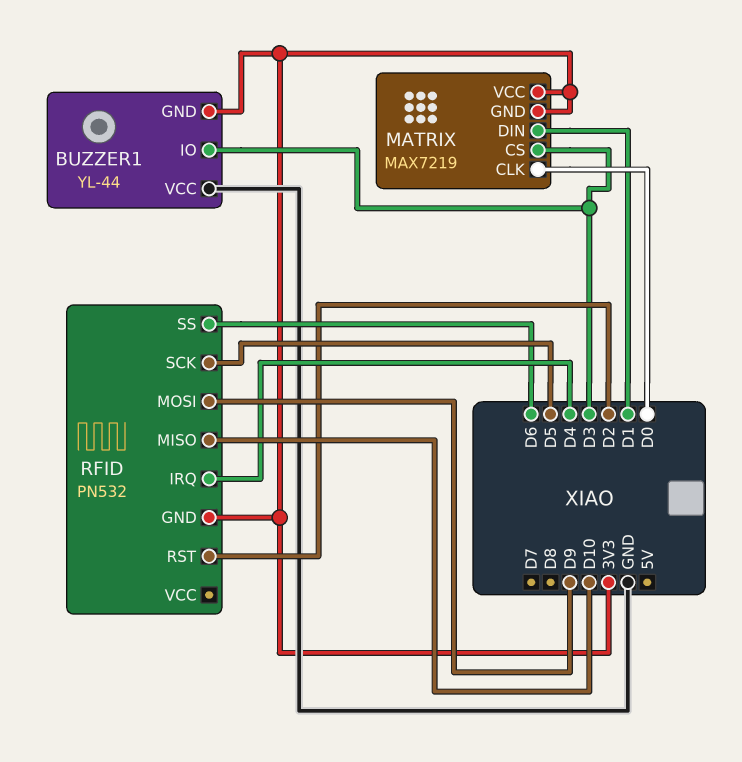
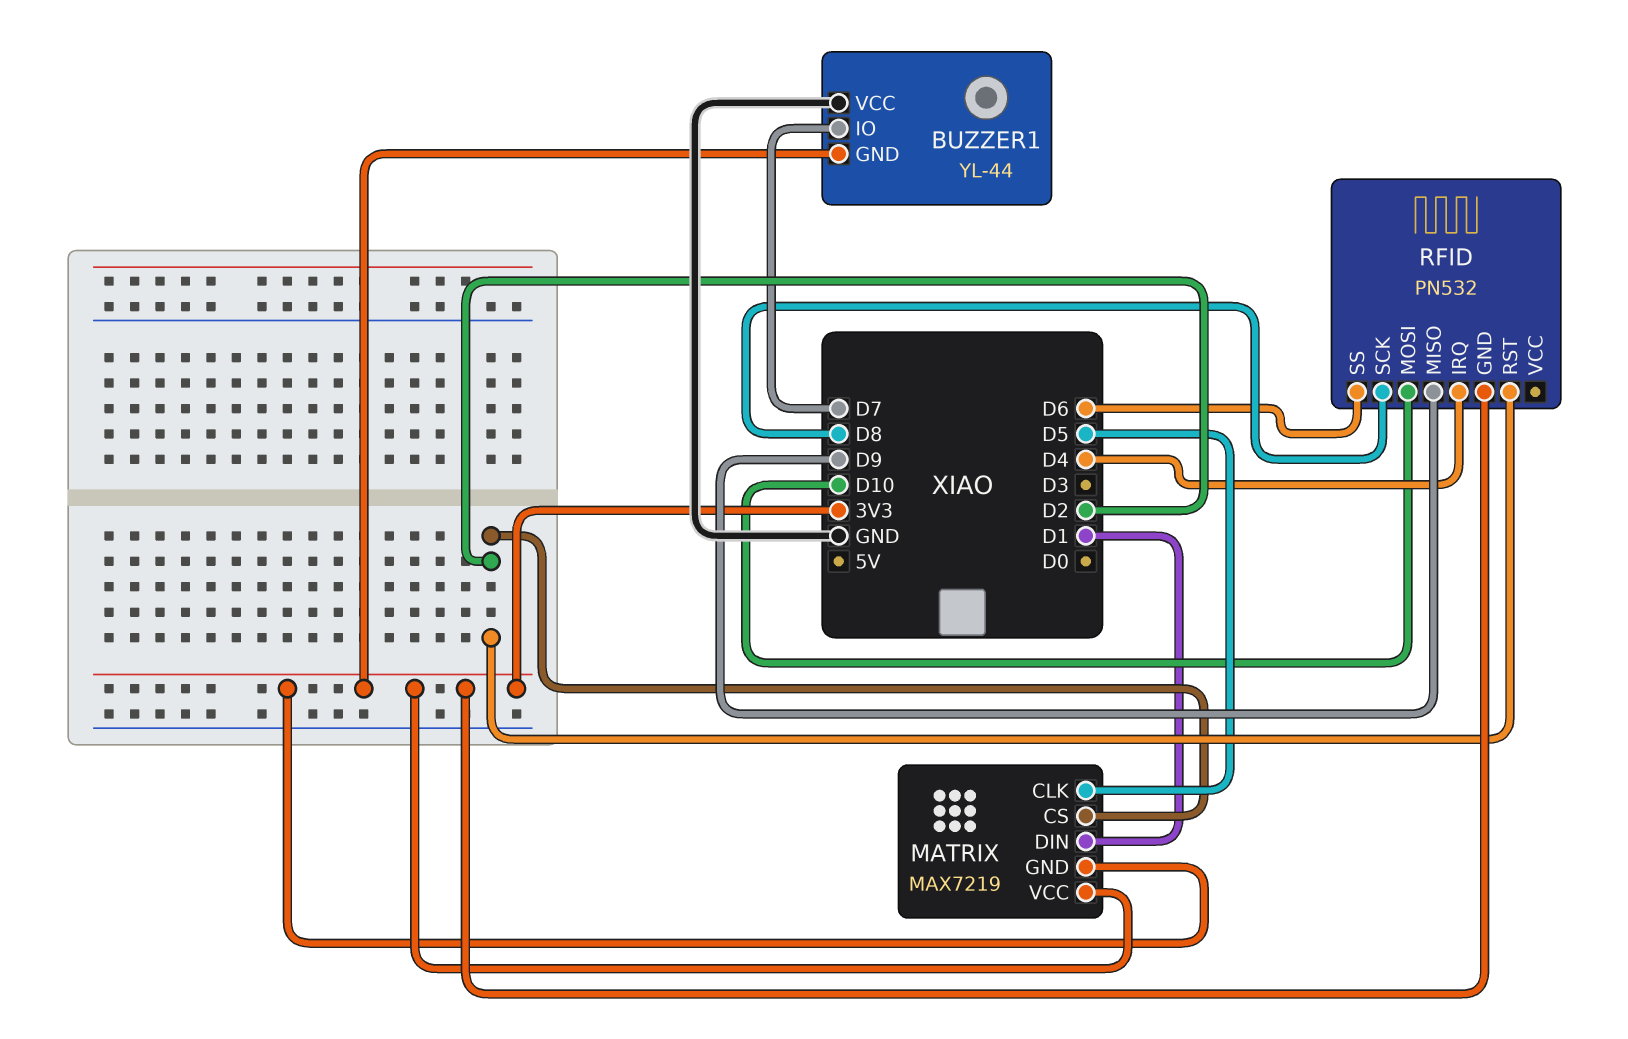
BUZZER1 pin IO: D3 -> D7
MATRIX pin CLK: D0 -> D5
MATRIX pin CS: D3 -> D2
RFID pin MISO: D10 -> D9
RFID pin MOSI: D9 -> D10
RFID pin SCK: D5 -> D8

